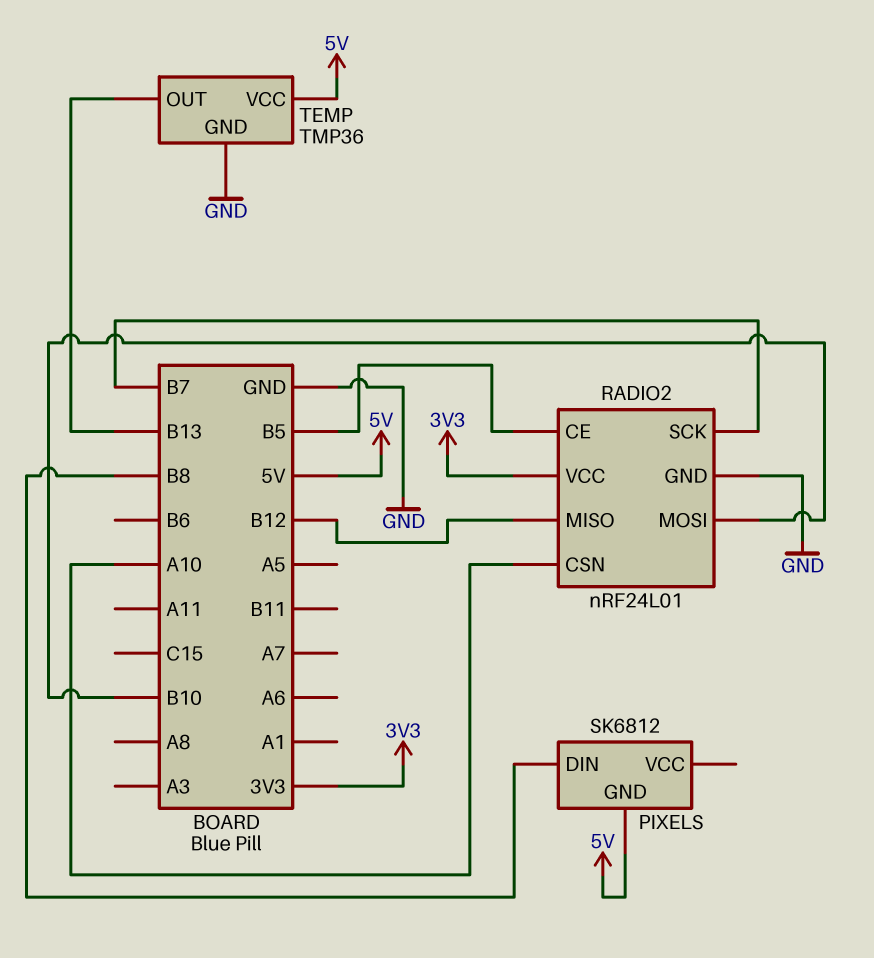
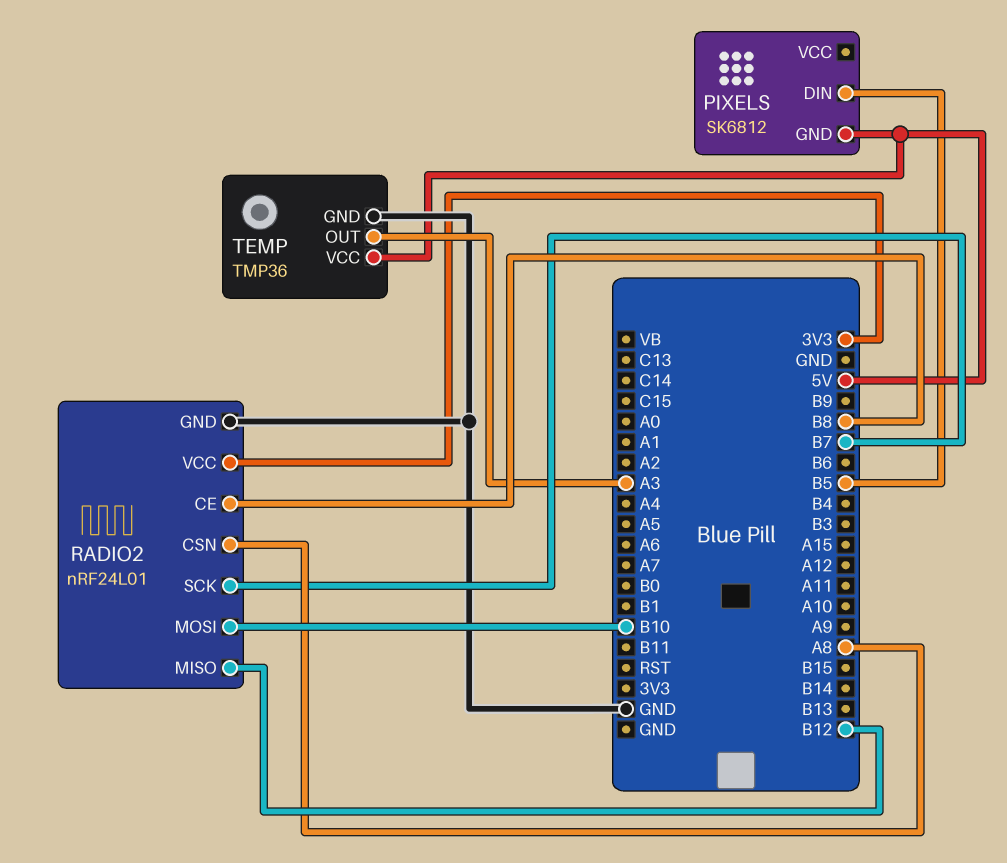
PIXELS pin DIN: B8 -> B5
RADIO2 pin CE: B5 -> B8
RADIO2 pin CSN: A10 -> A8
TEMP pin OUT: B13 -> A3

